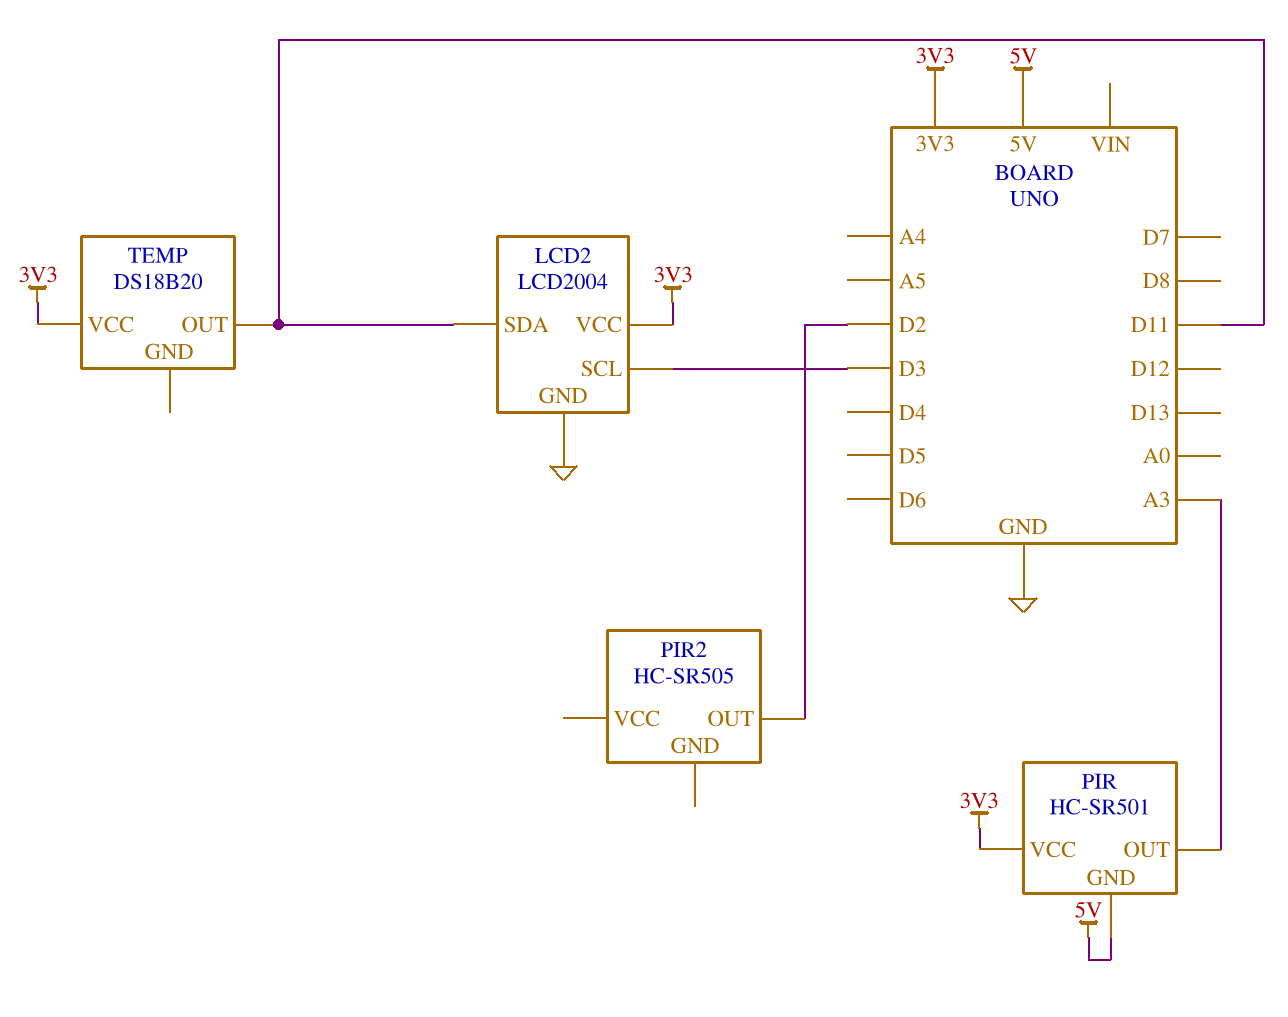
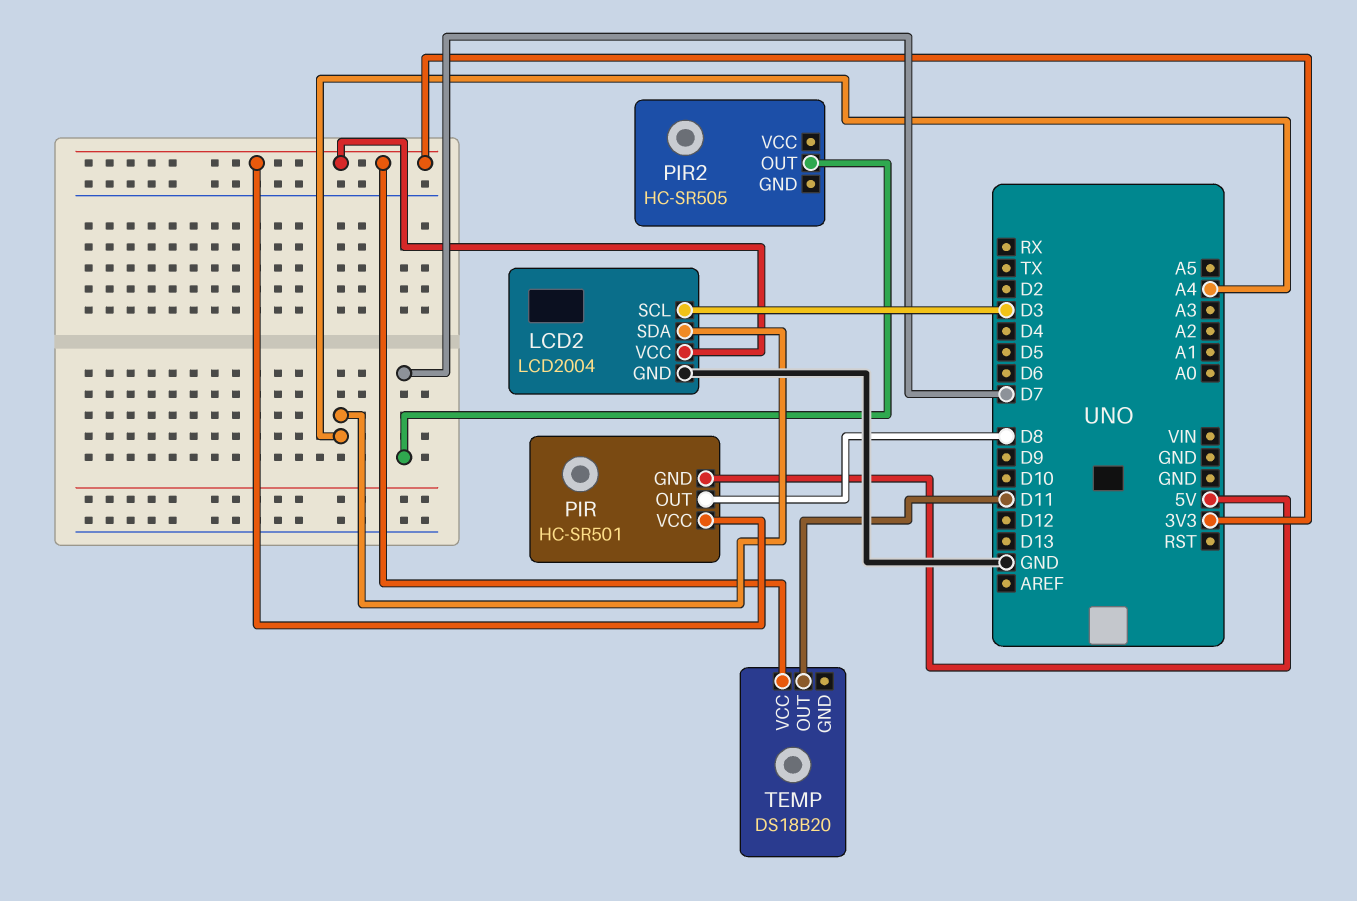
LCD2 pin SDA: D11 -> A4
PIR pin OUT: A3 -> D8
PIR2 pin OUT: D2 -> D7

